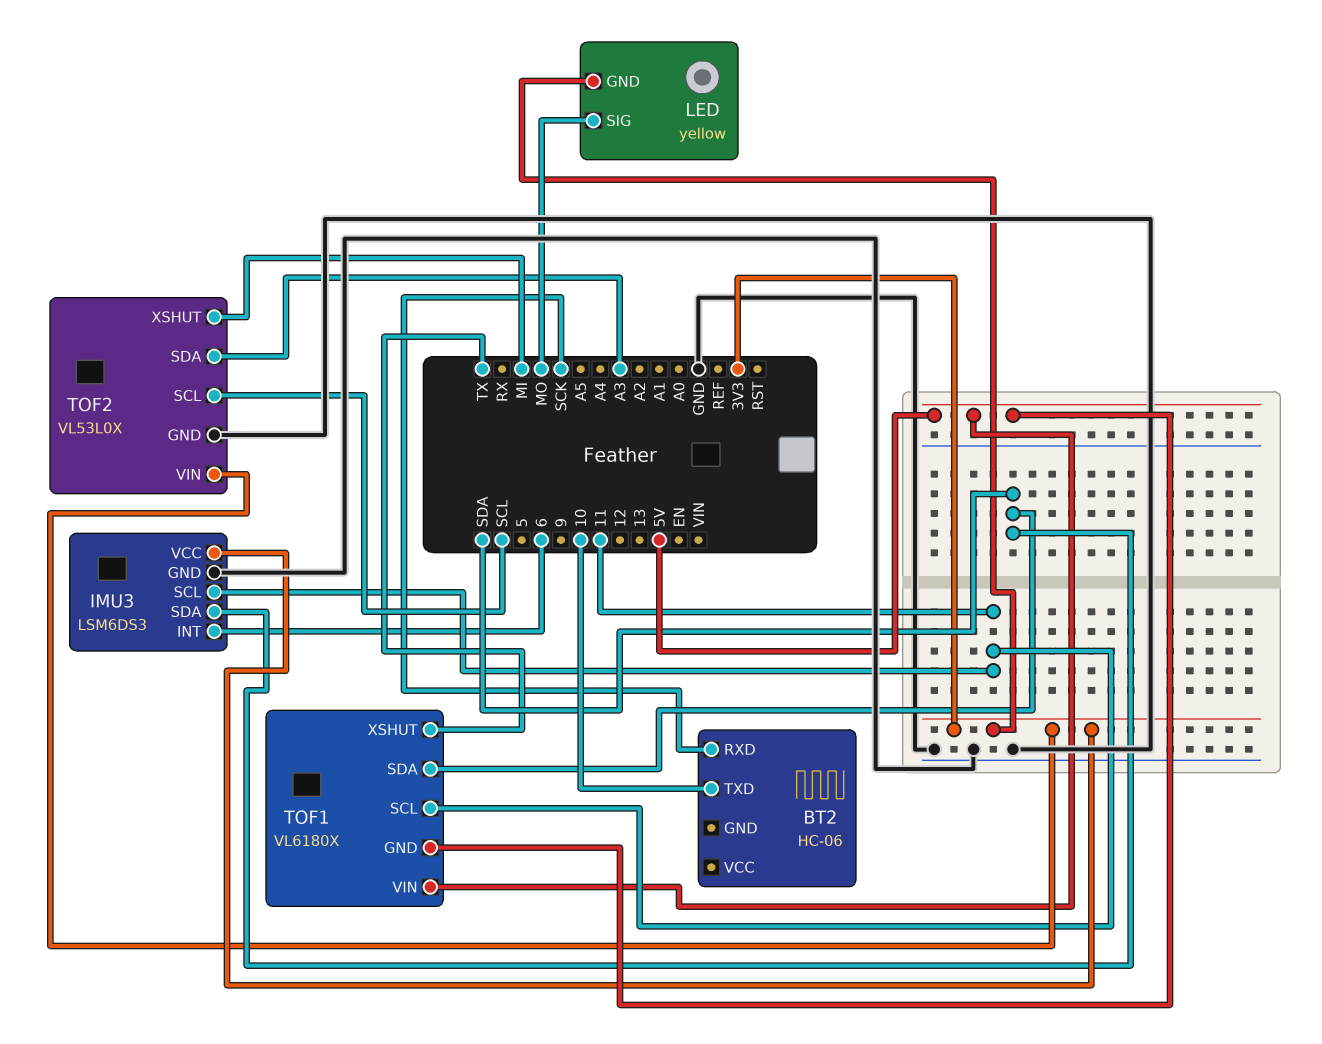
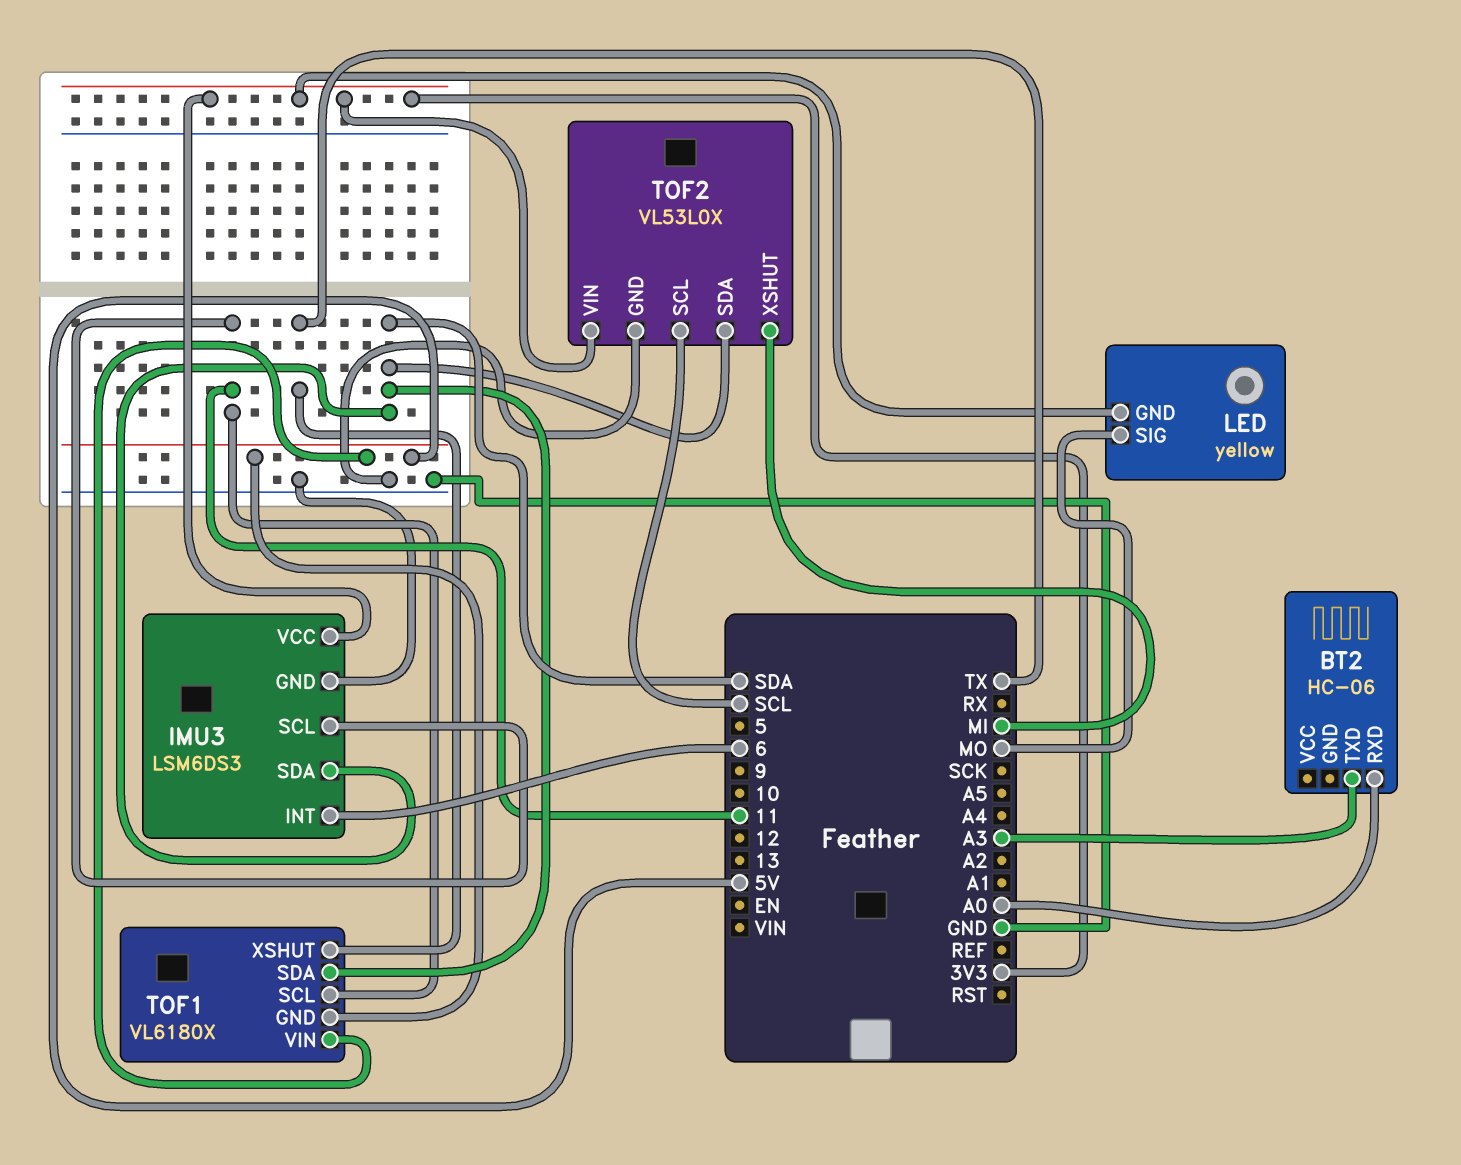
BT2 pin RXD: SCK -> A0
BT2 pin TXD: 10 -> A3
TOF2 pin SDA: A3 -> SDA

